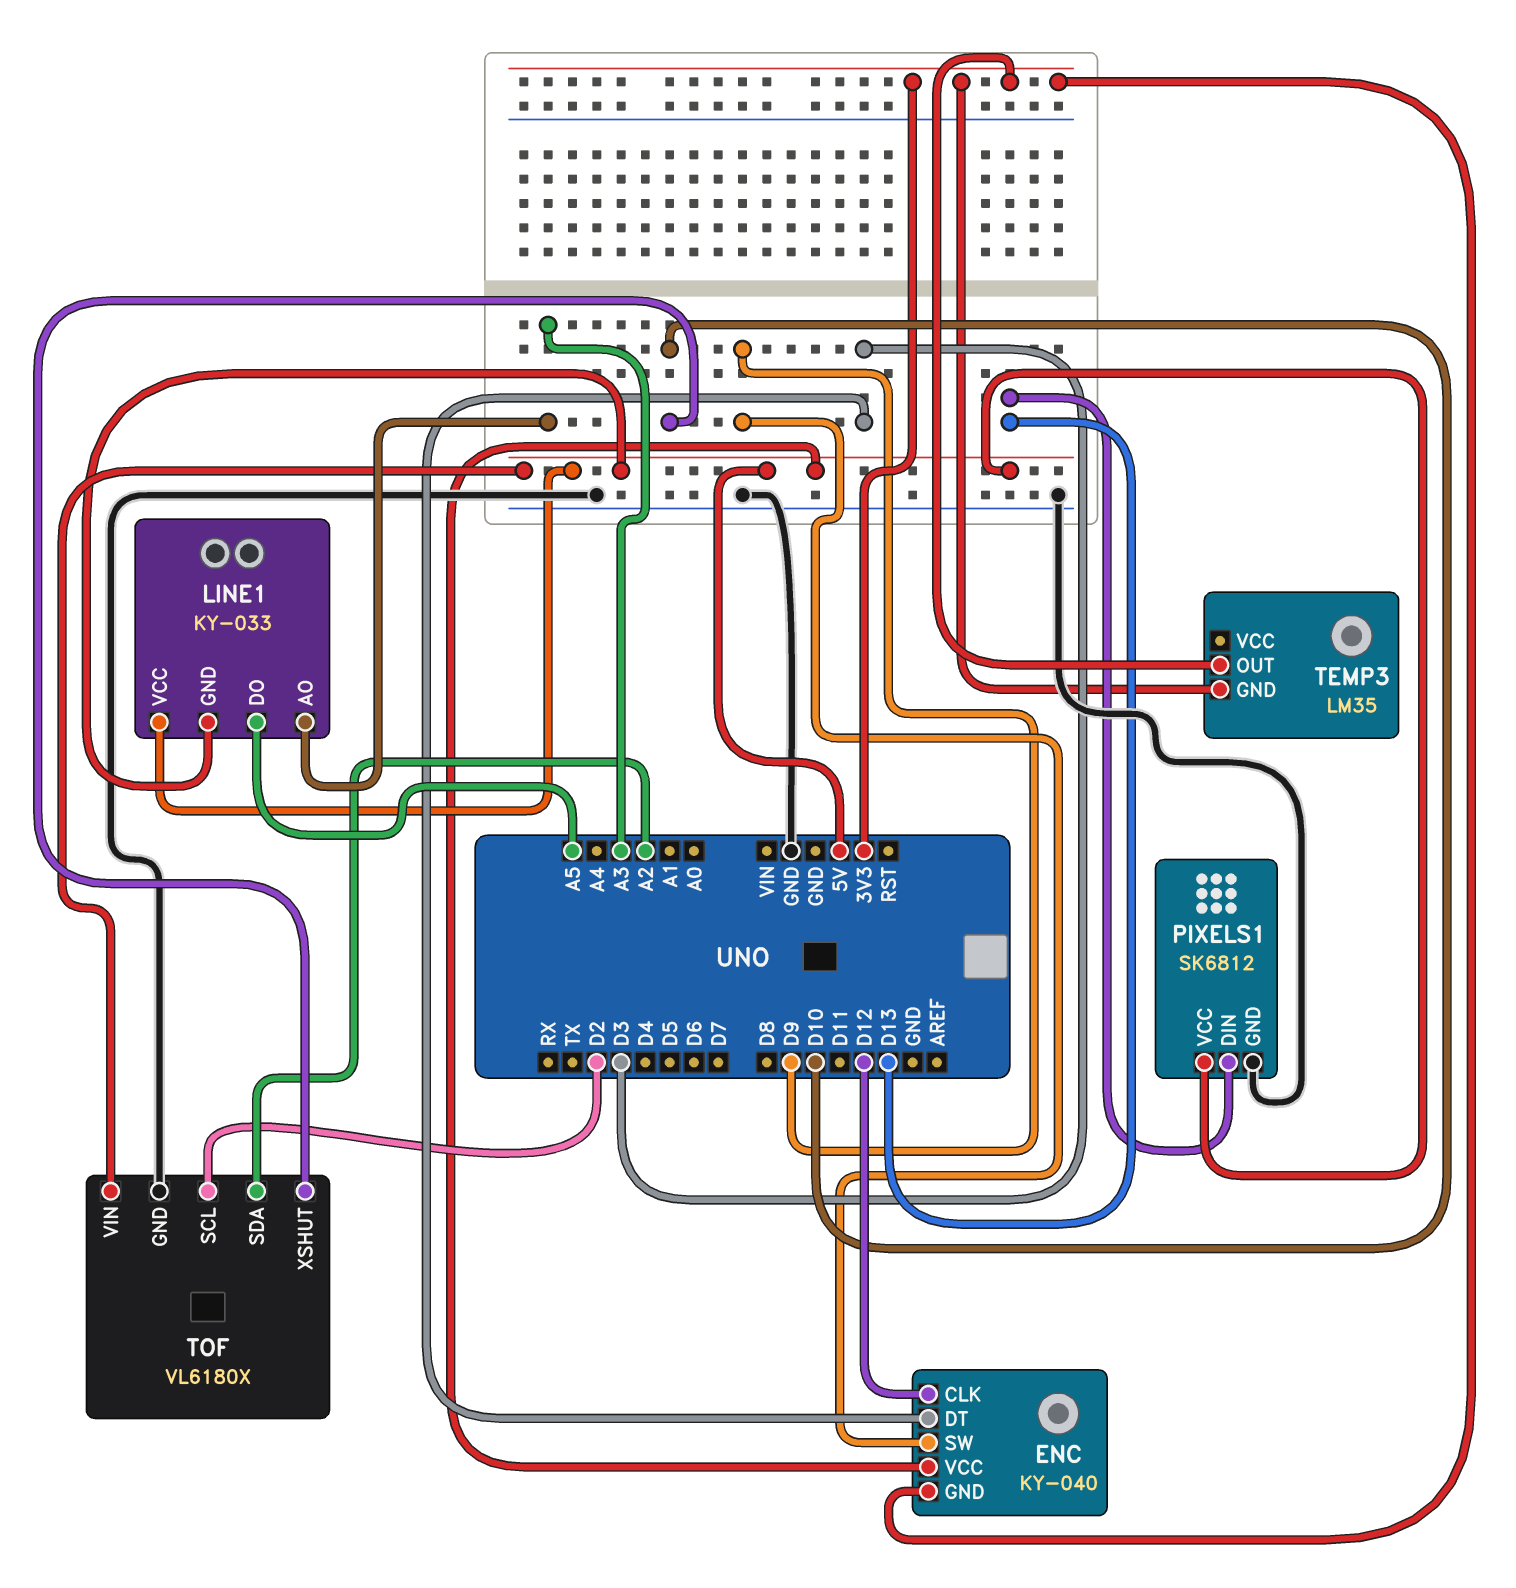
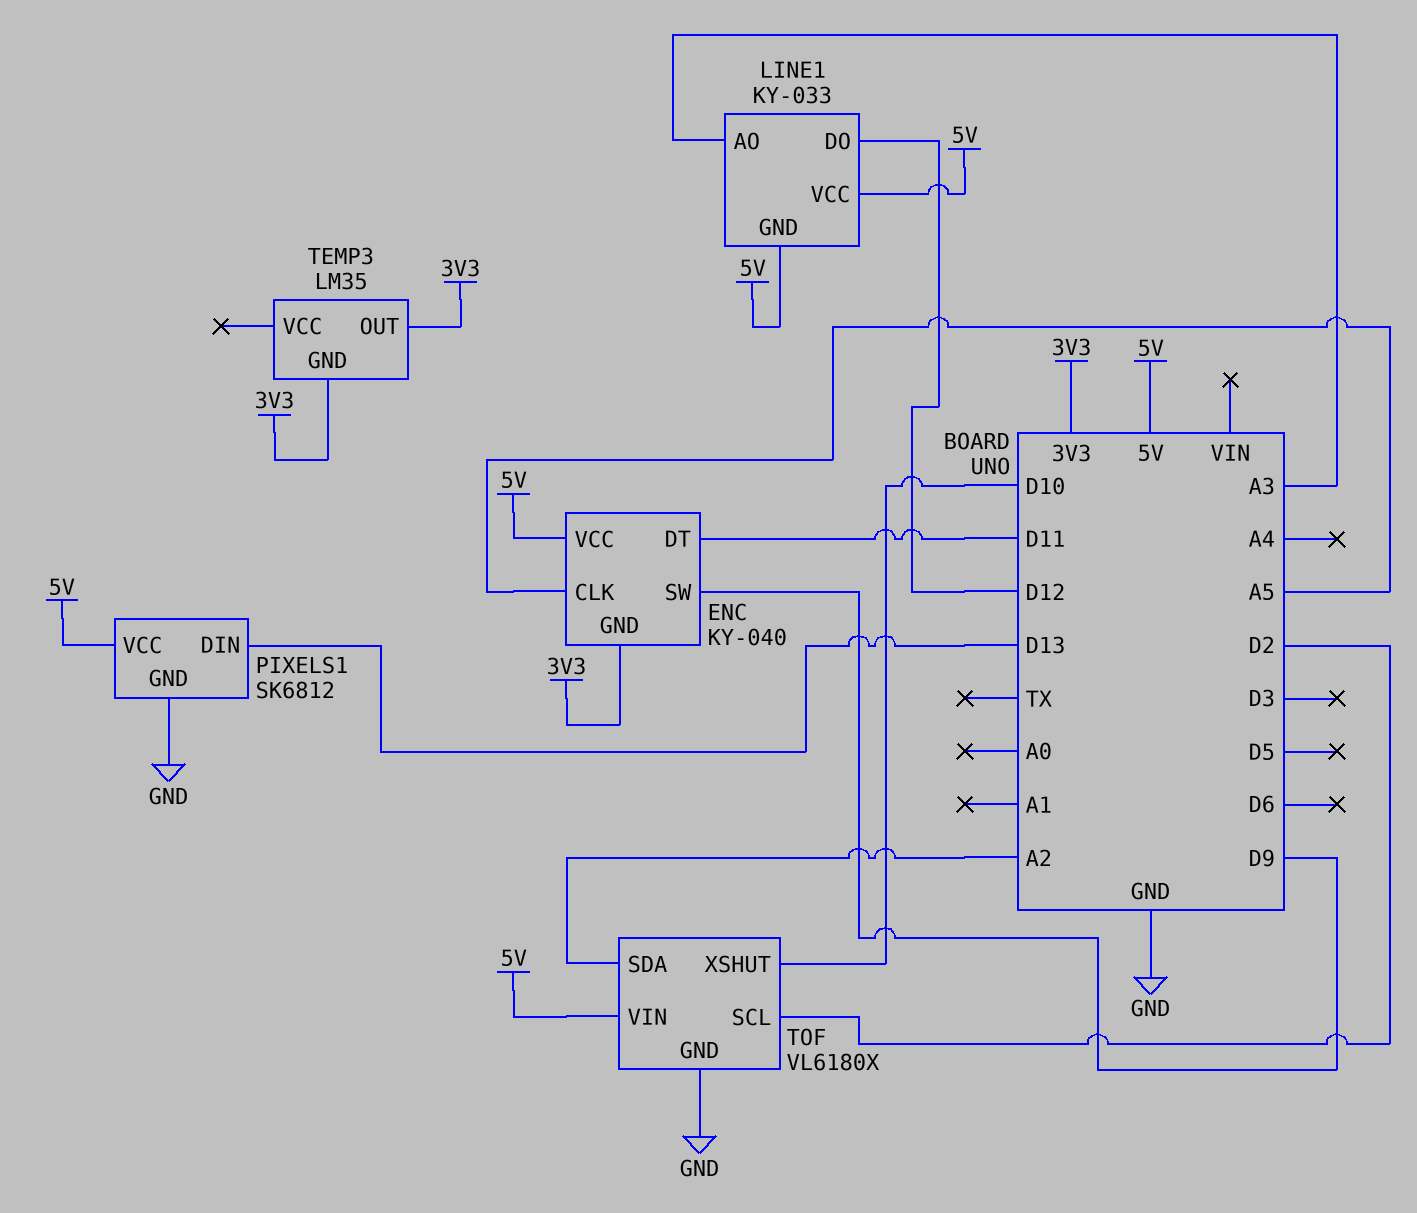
ENC pin CLK: D12 -> A5
ENC pin DT: D3 -> D11
LINE1 pin DO: A5 -> D12

